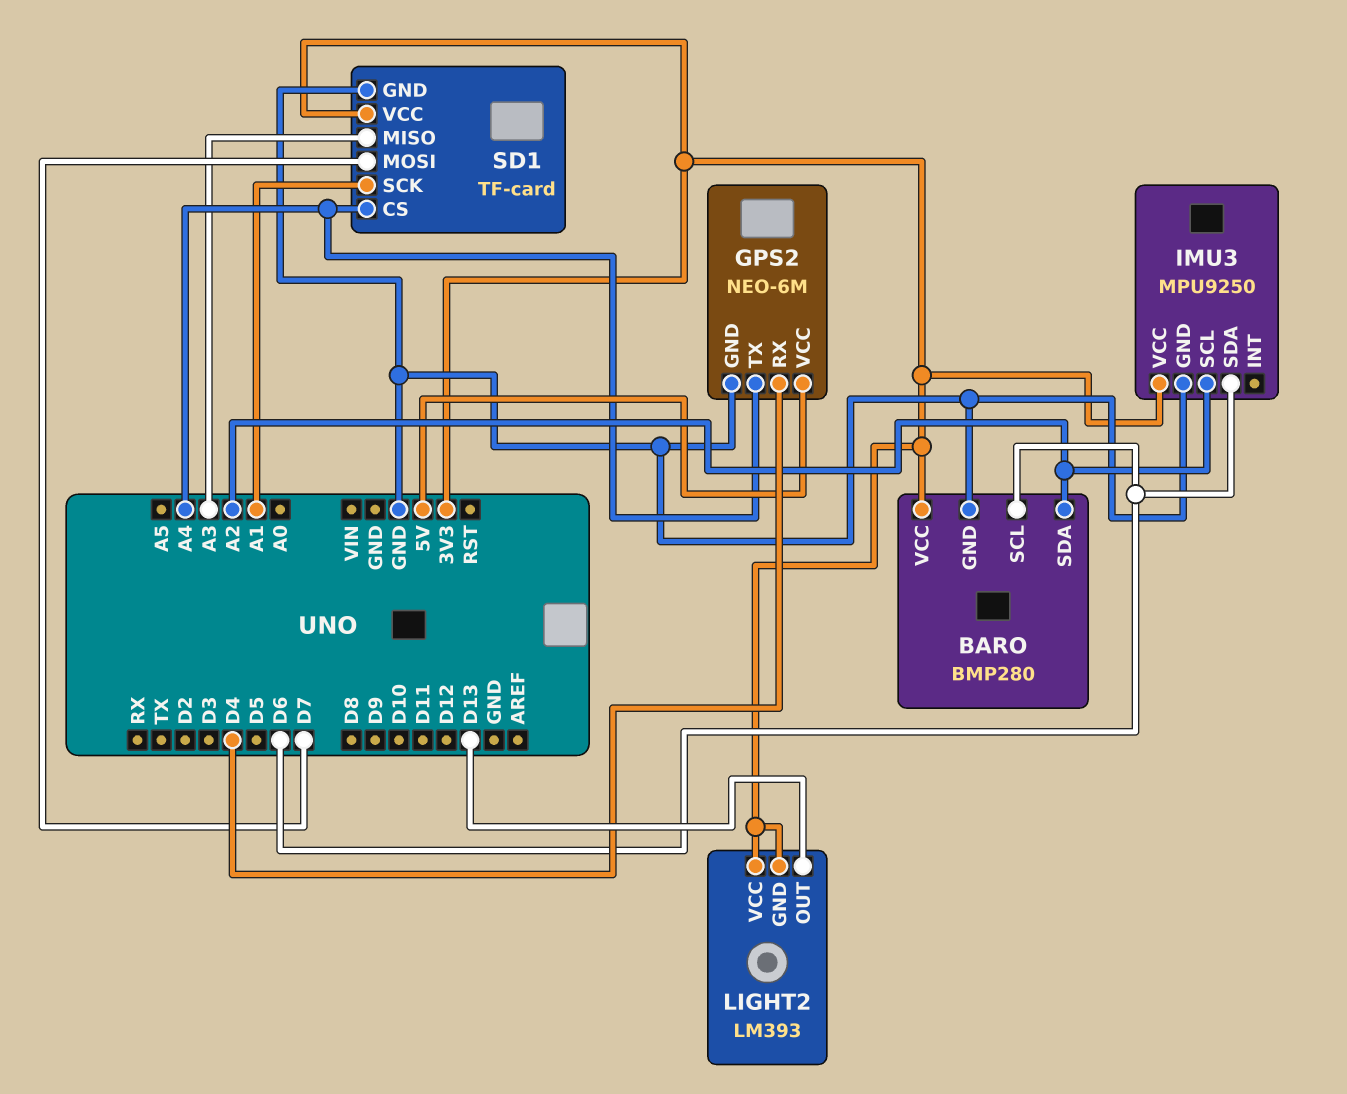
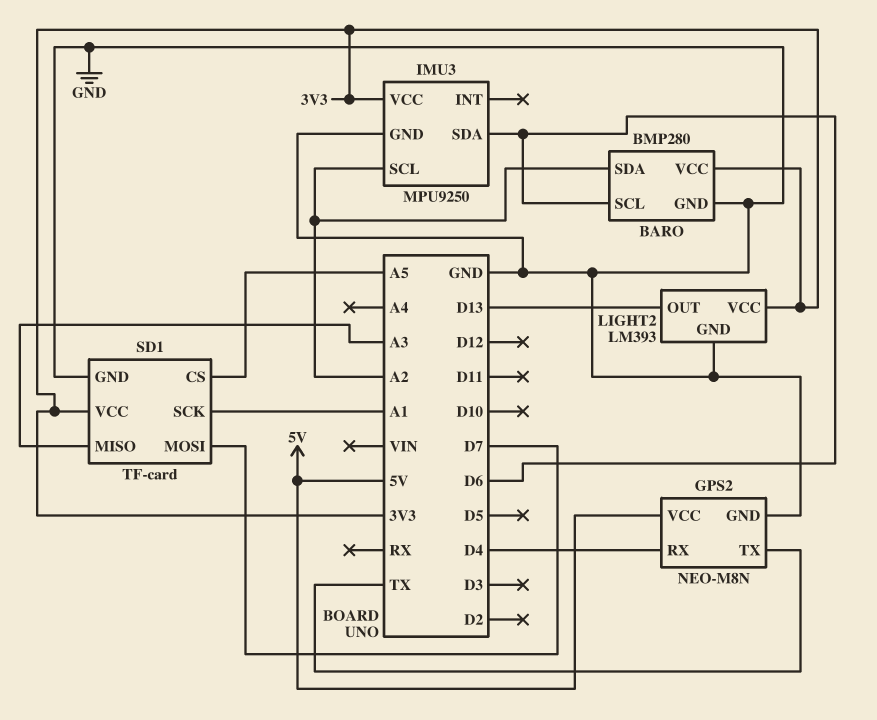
GPS2: NEO-6M -> NEO-M8N
GPS2 pin TX: A4 -> TX
LIGHT2 pin GND: 3V3 -> GND
SD1 pin CS: A4 -> A5

